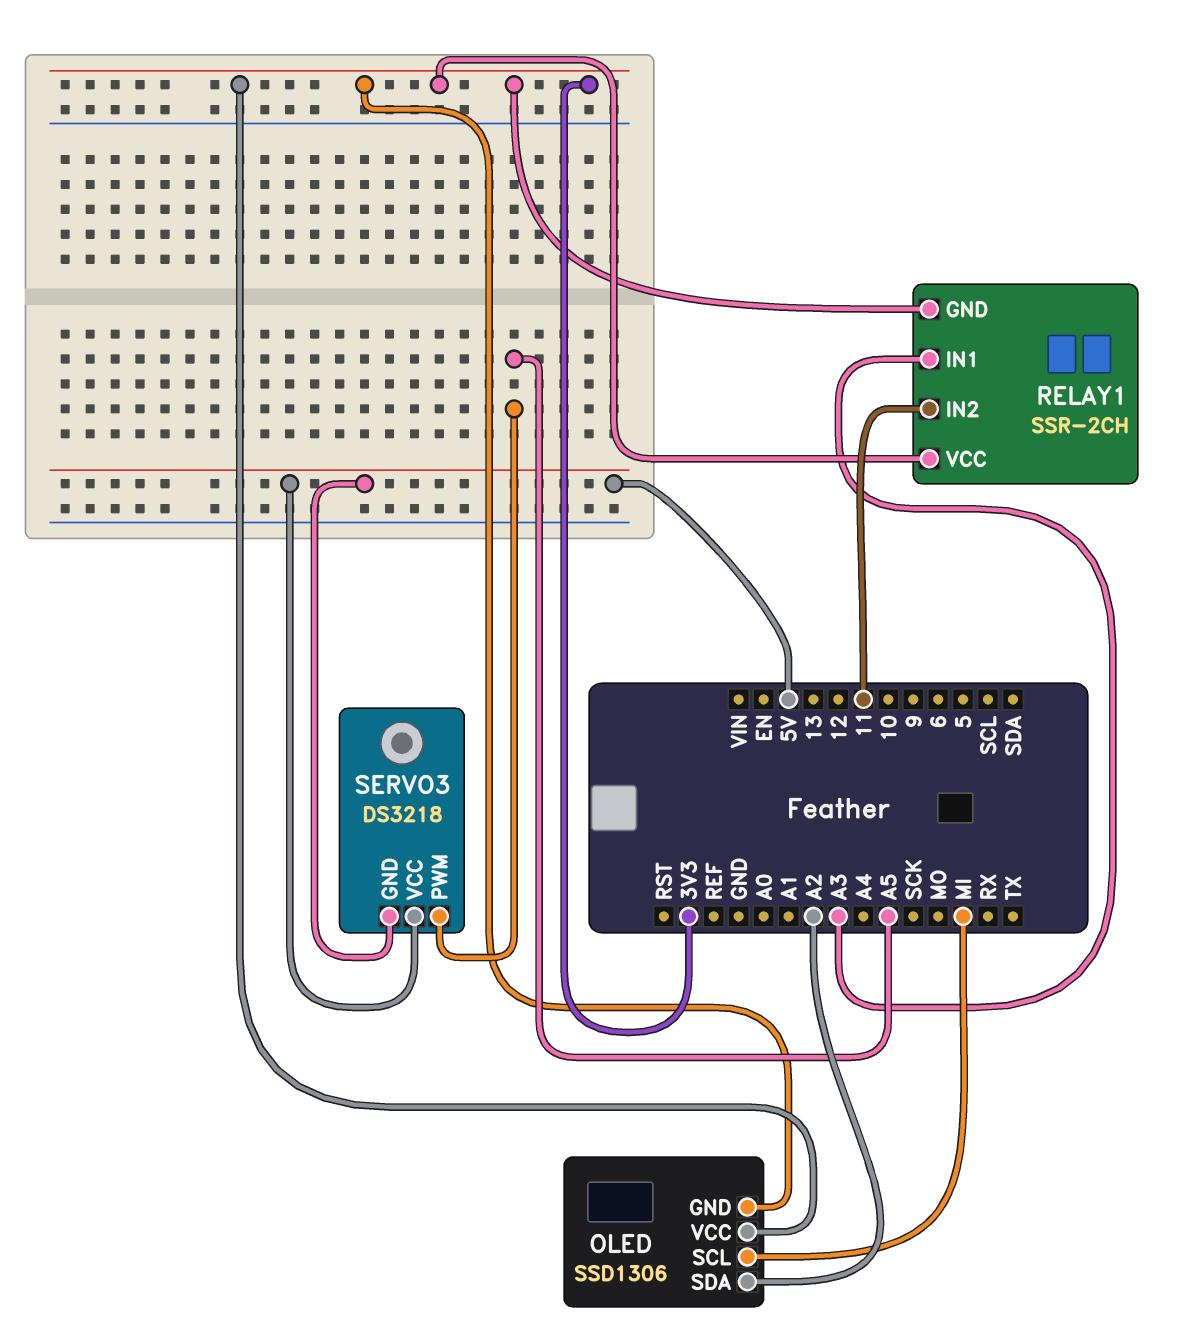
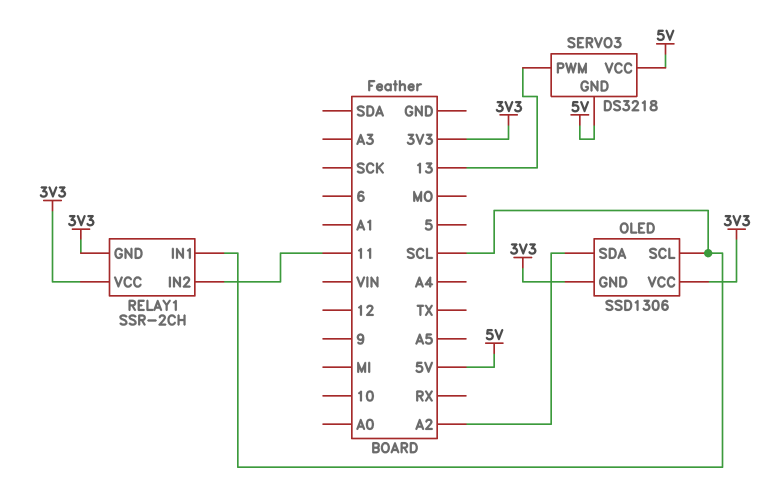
OLED pin SCL: MI -> SCL
RELAY1 pin IN1: A3 -> SCL
SERVO3 pin PWM: A5 -> 13

